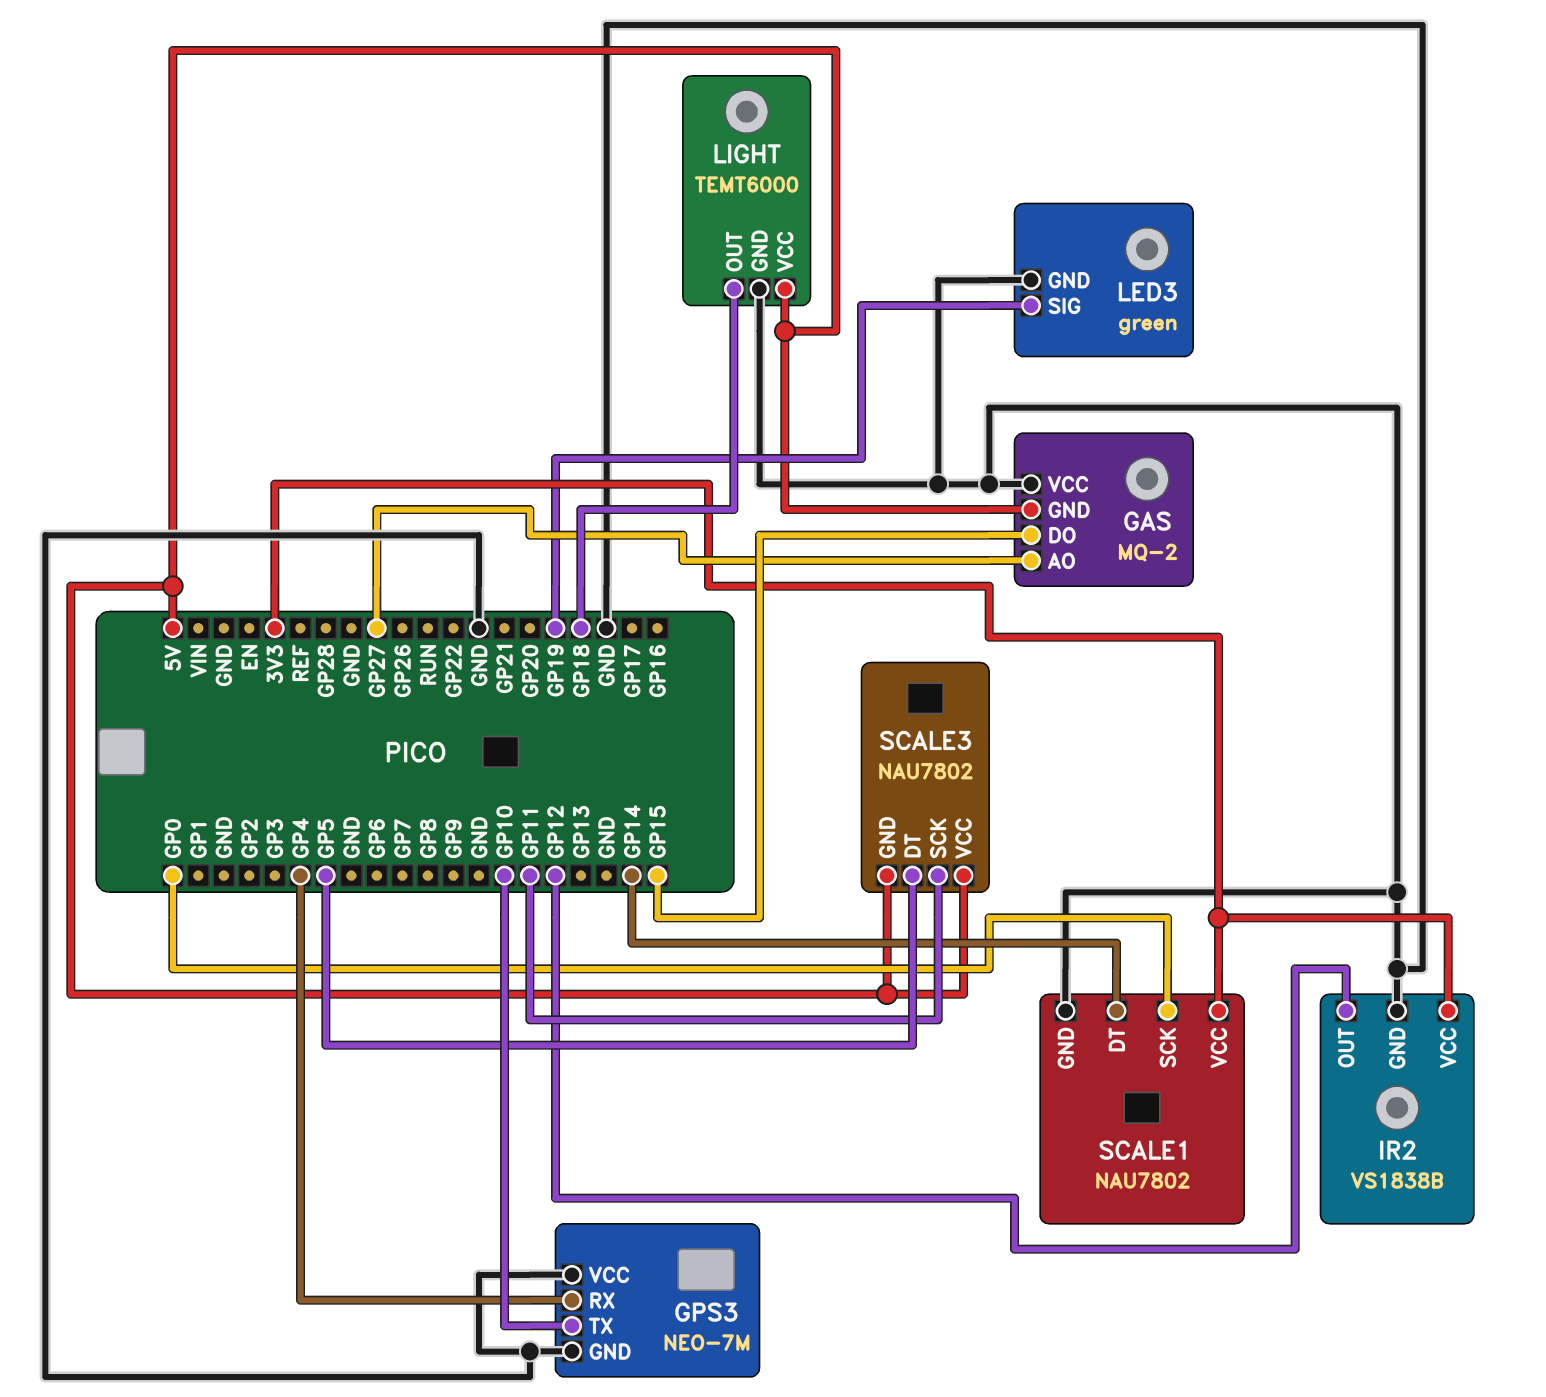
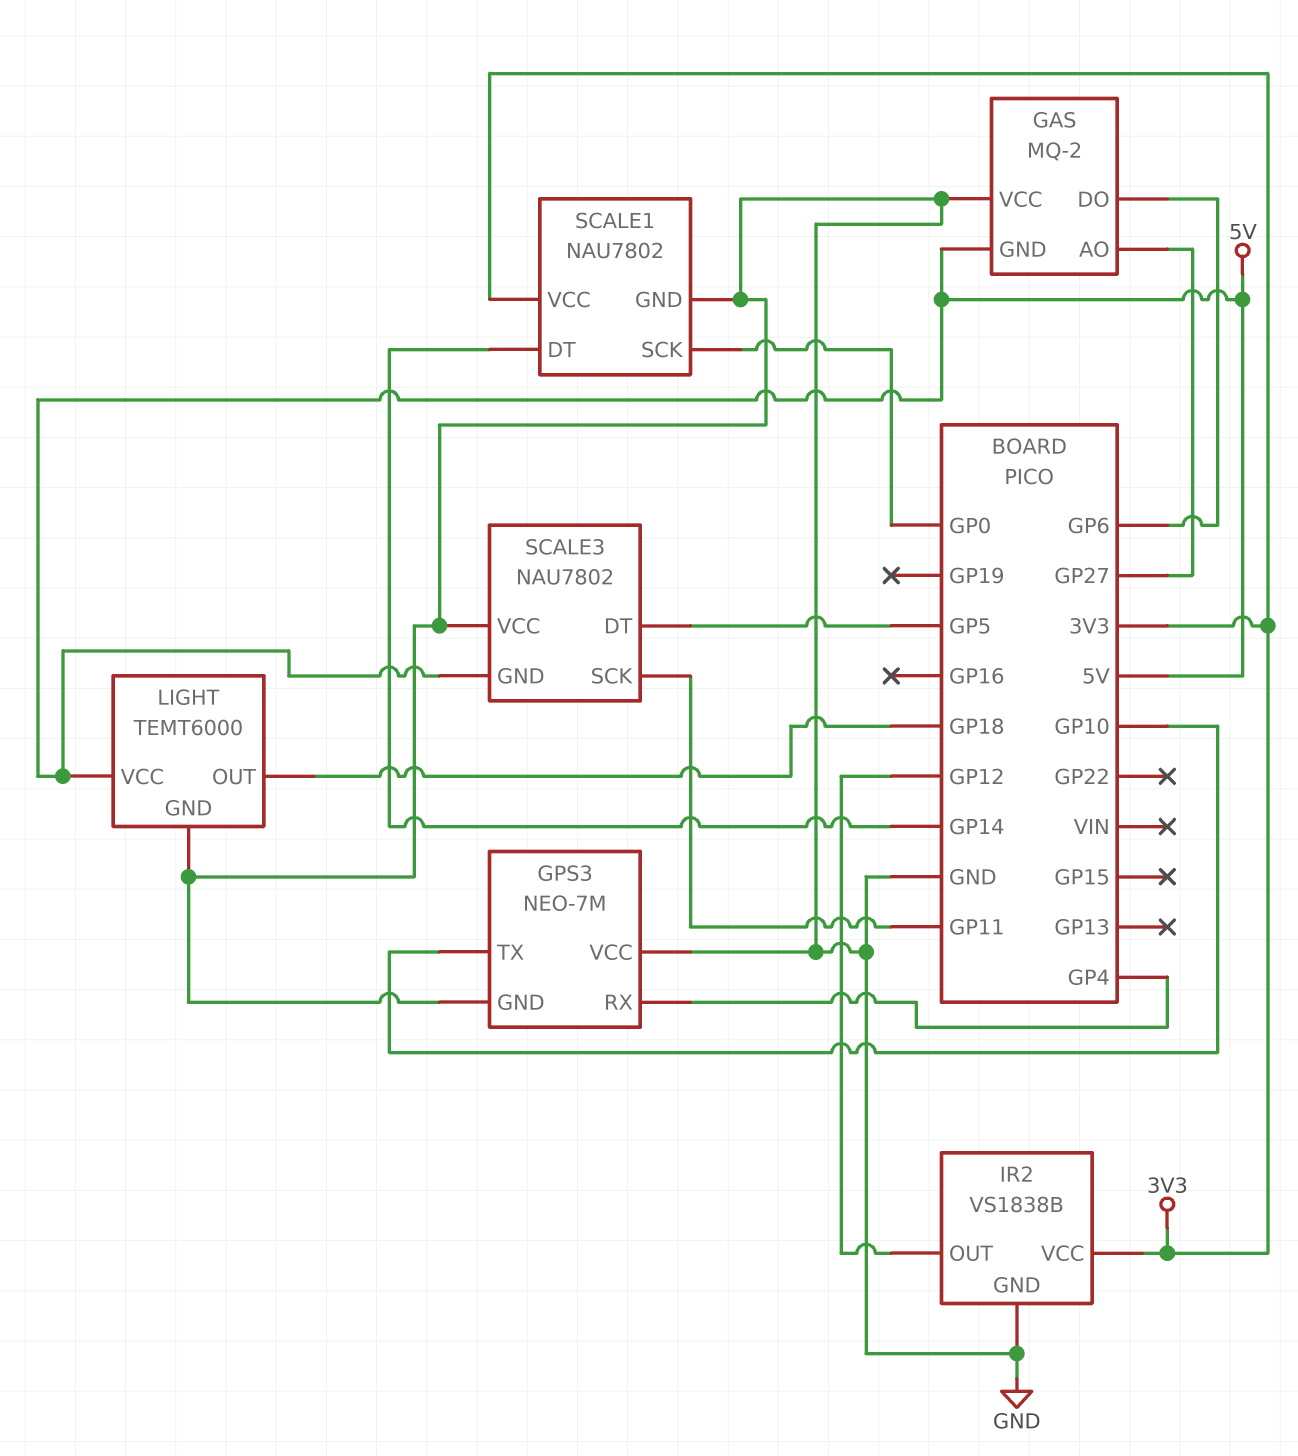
GAS pin DO: GP15 -> GP6
LED3: green -> none
LED3 pin GND: GND -> none
LED3 pin SIG: GP19 -> none
SCALE3 pin VCC: 5V -> GND

